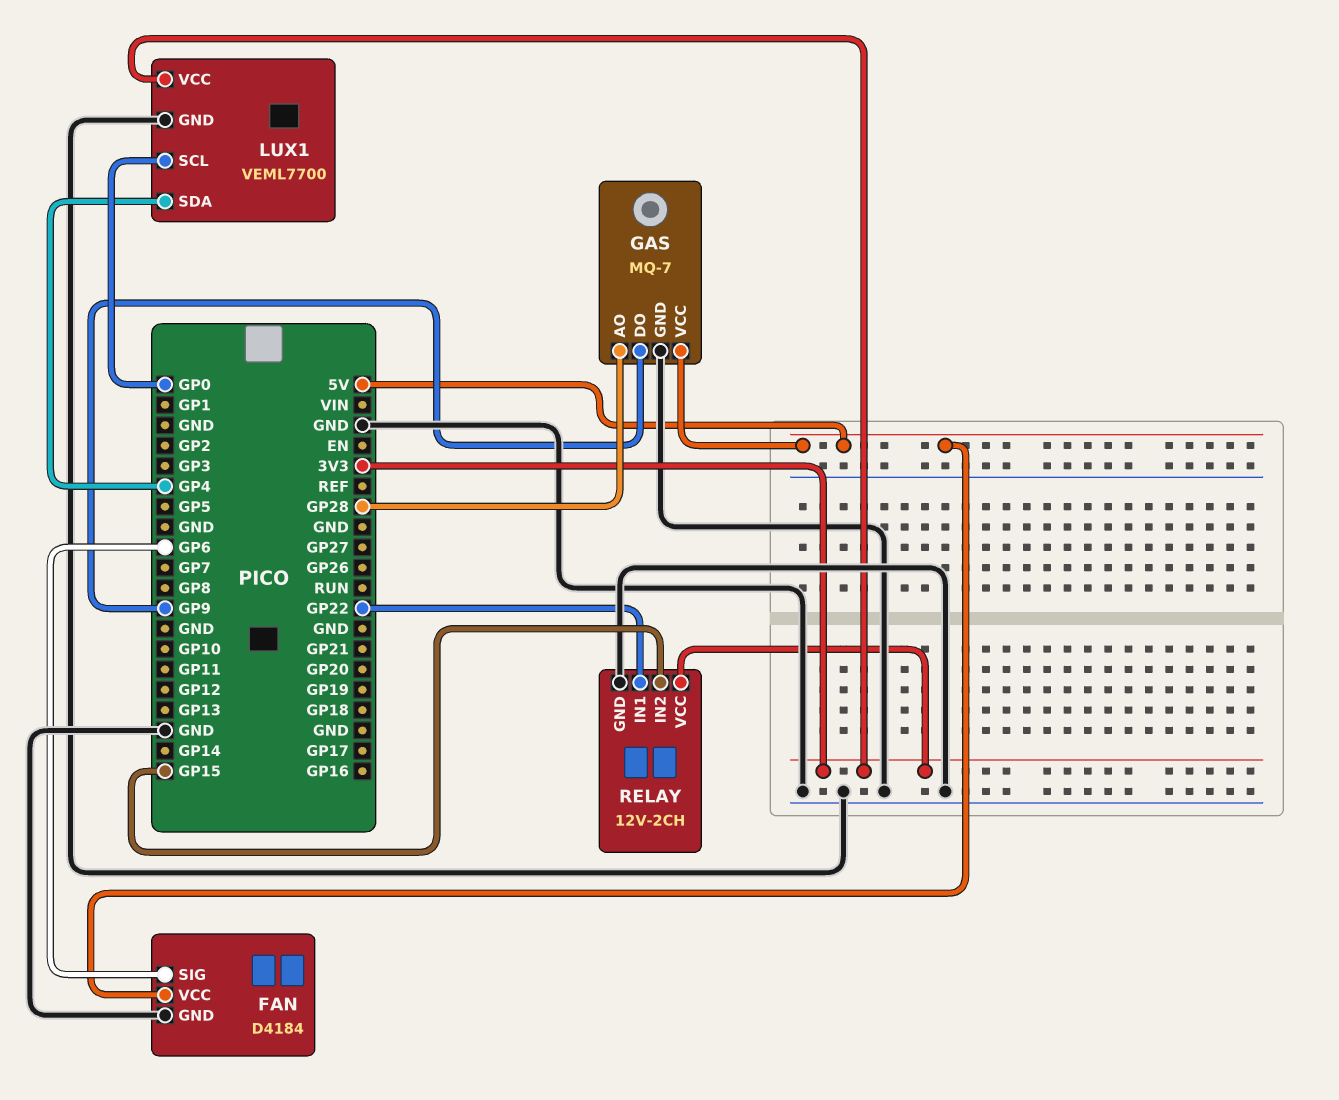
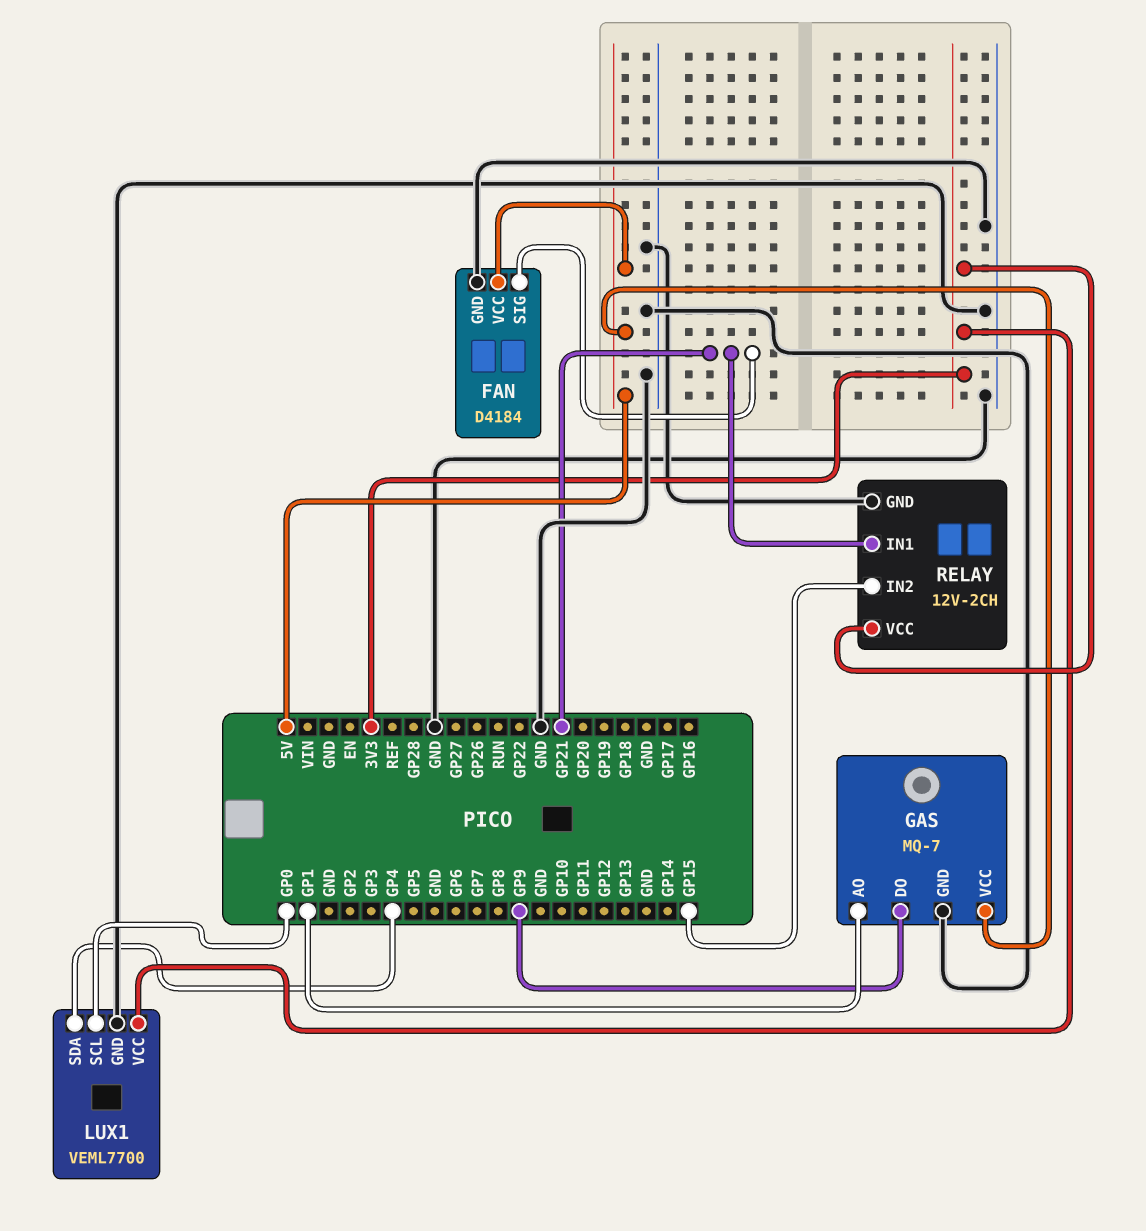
FAN pin SIG: GP6 -> GP21
GAS pin AO: GP28 -> GP1
RELAY pin IN1: GP22 -> GP21

